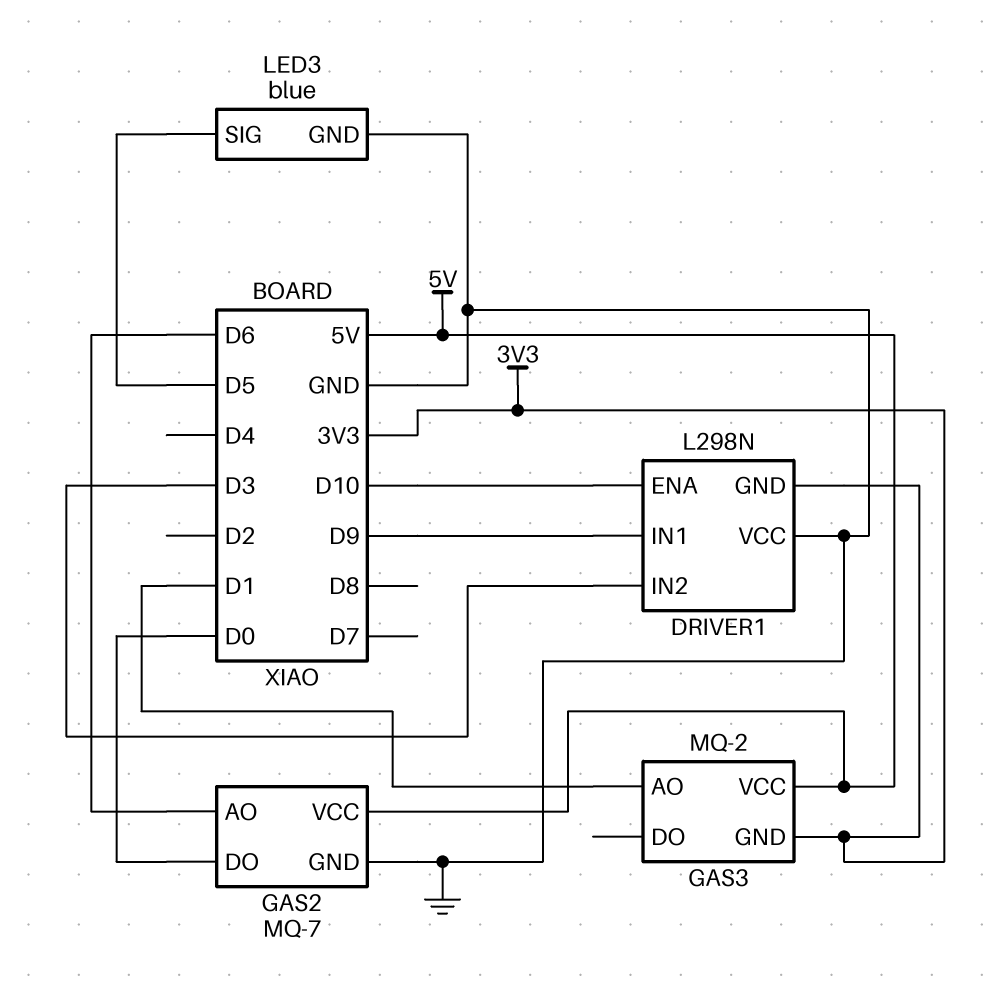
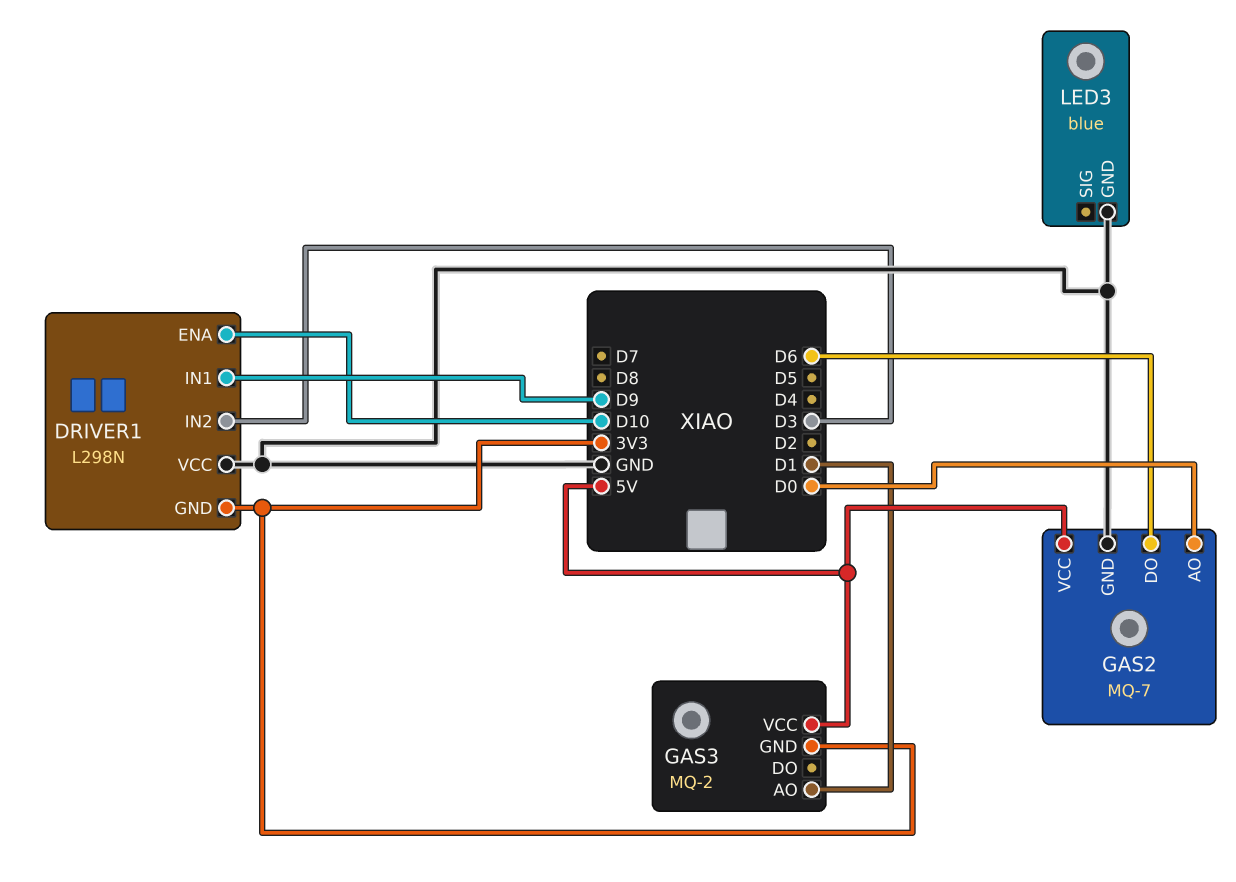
GAS2 pin AO: D6 -> D0
GAS2 pin DO: D0 -> D6
LED3 pin SIG: D5 -> none

